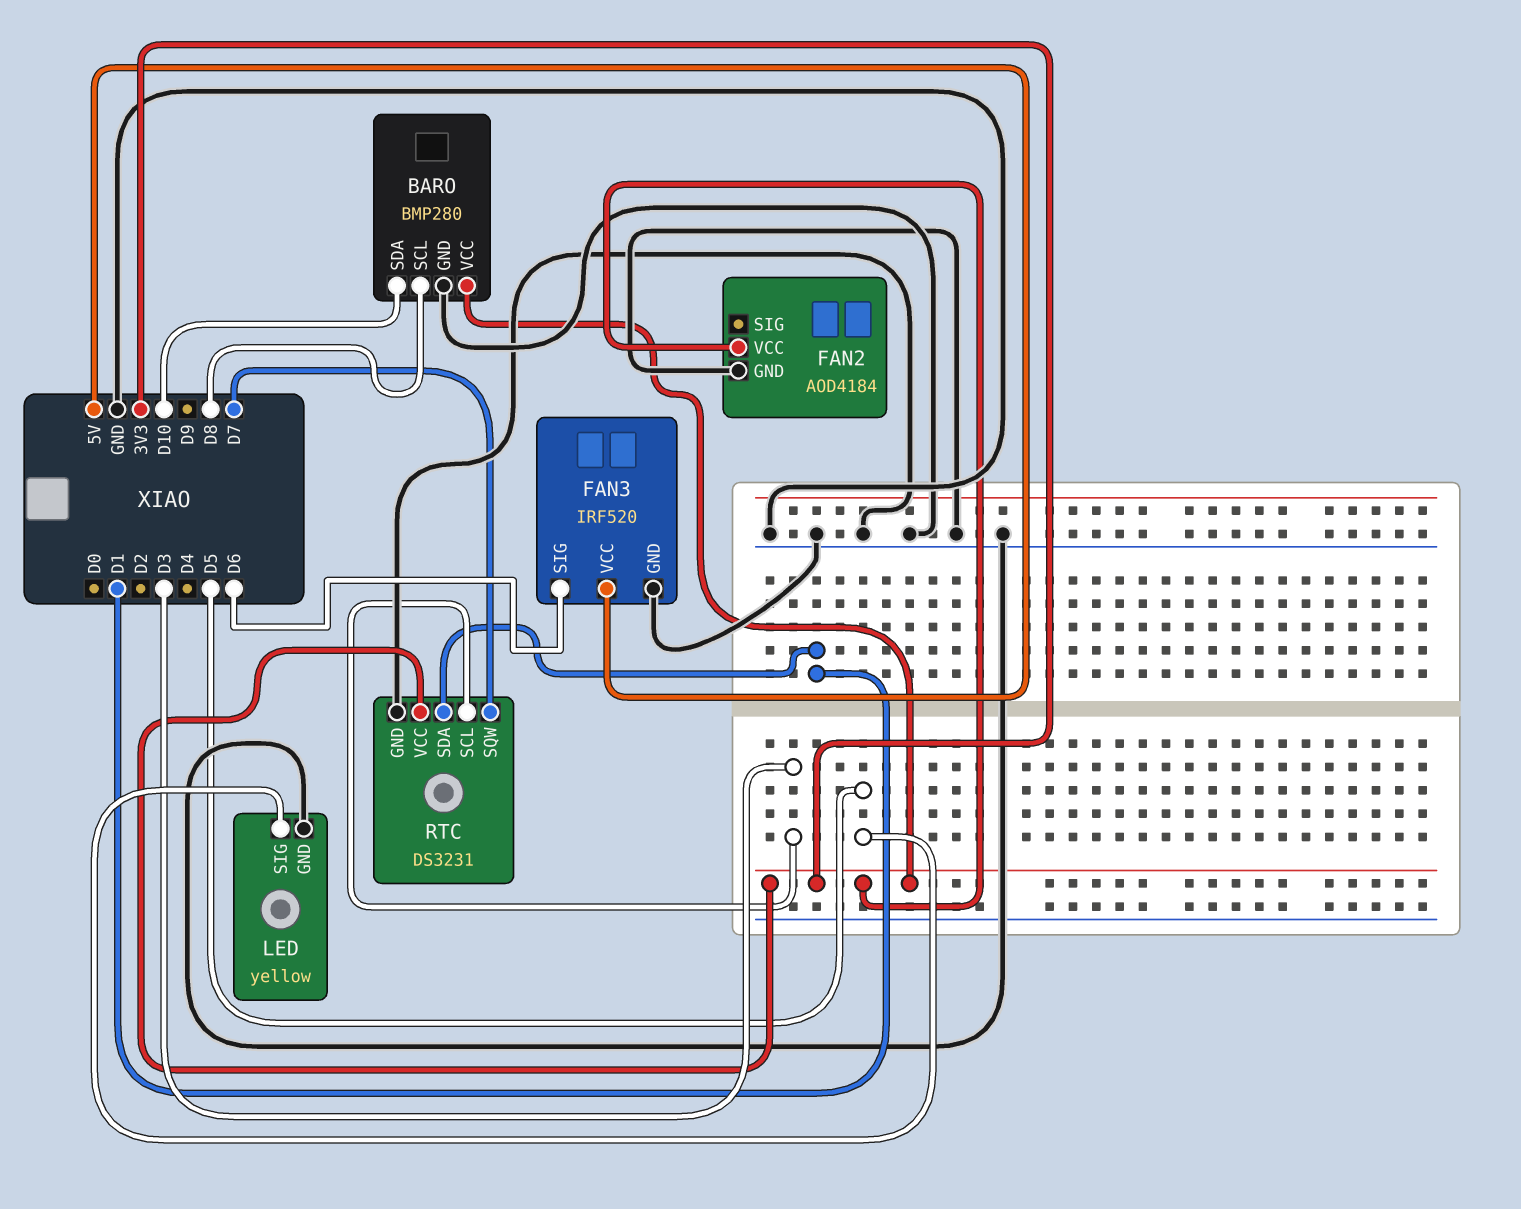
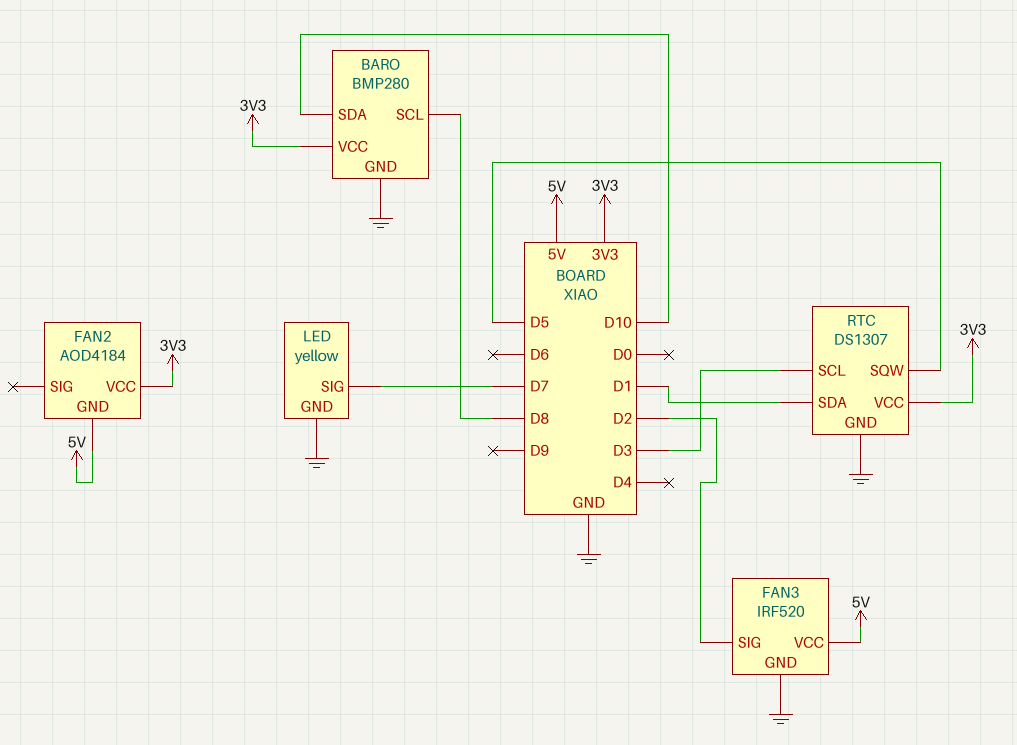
FAN2 pin GND: GND -> 5V
FAN3 pin SIG: D6 -> D2
LED pin SIG: D5 -> D7
RTC: DS3231 -> DS1307
RTC pin SQW: D7 -> D5

